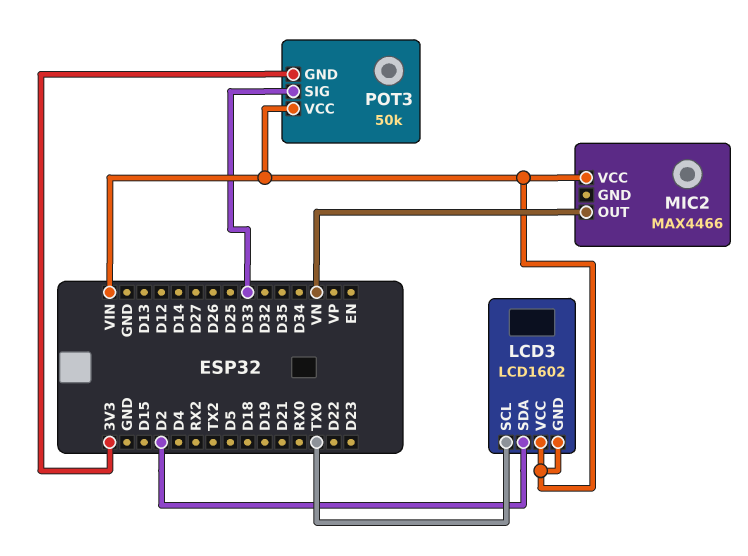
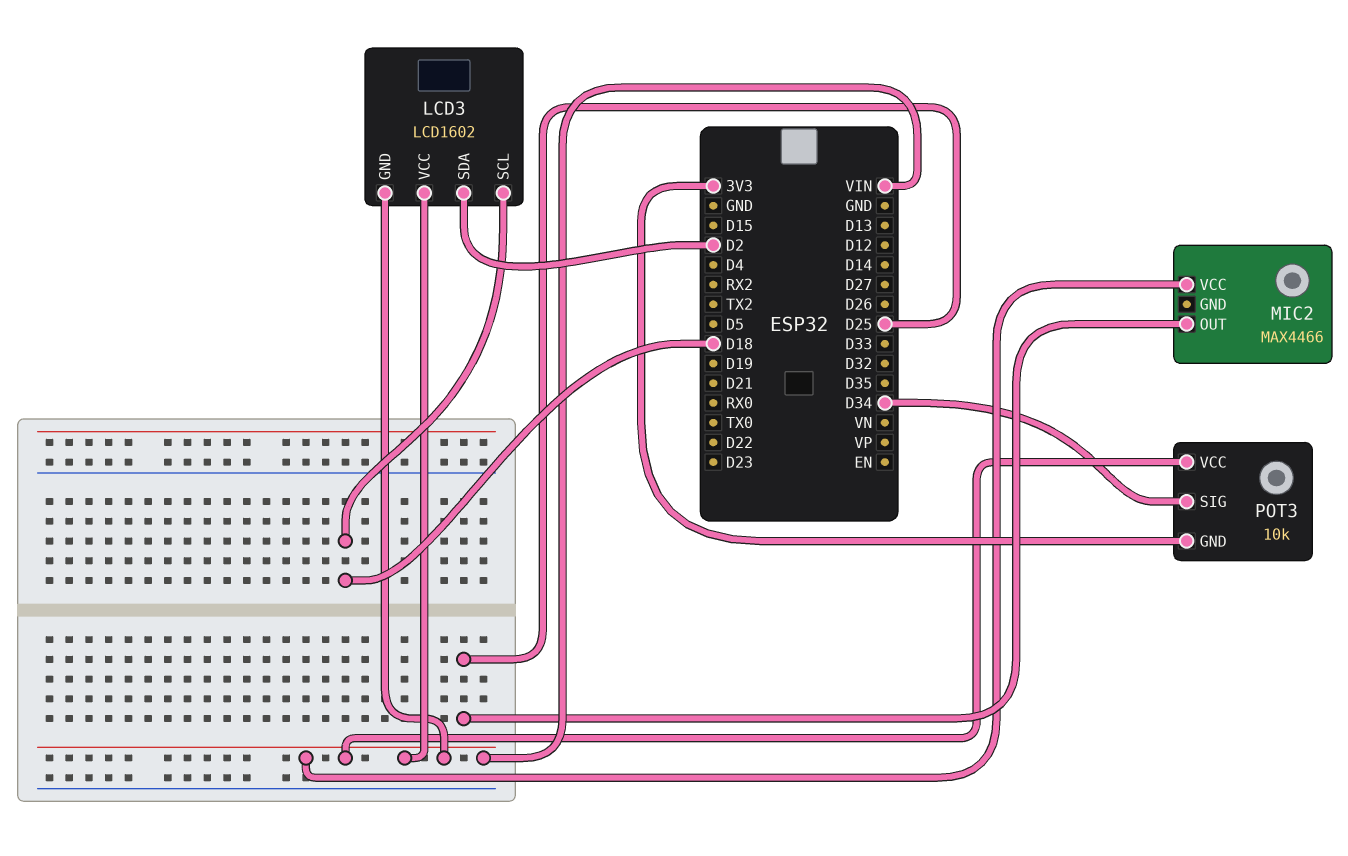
LCD3 pin SCL: TX0 -> D18
MIC2 pin OUT: VN -> D25
POT3: 50k -> 10k
POT3 pin SIG: D33 -> D34

